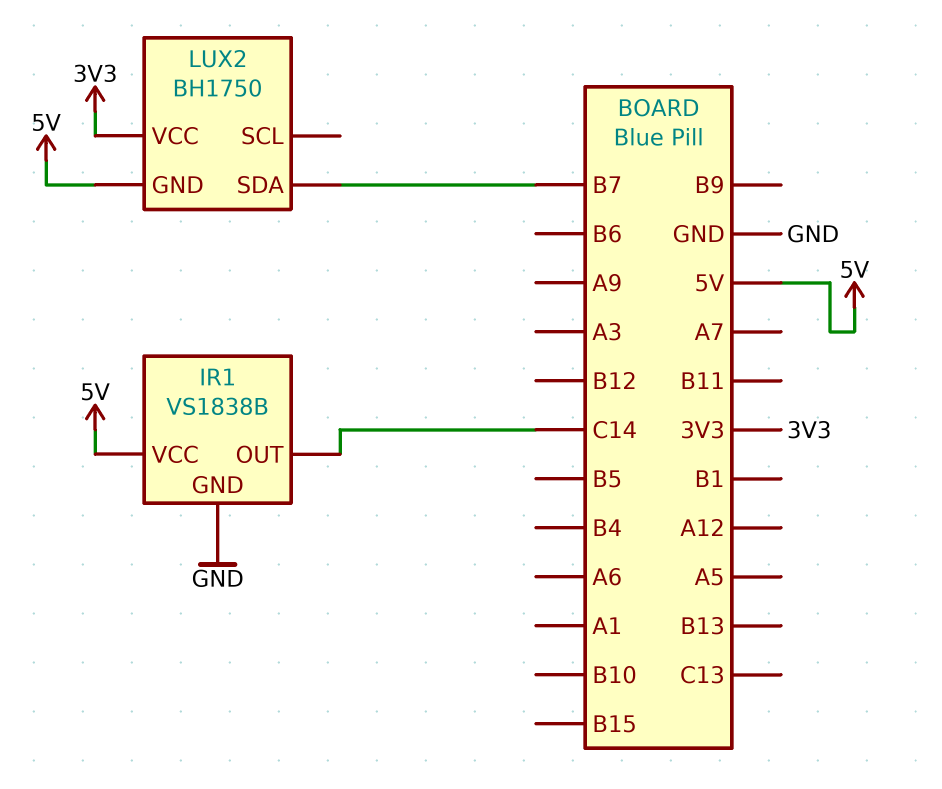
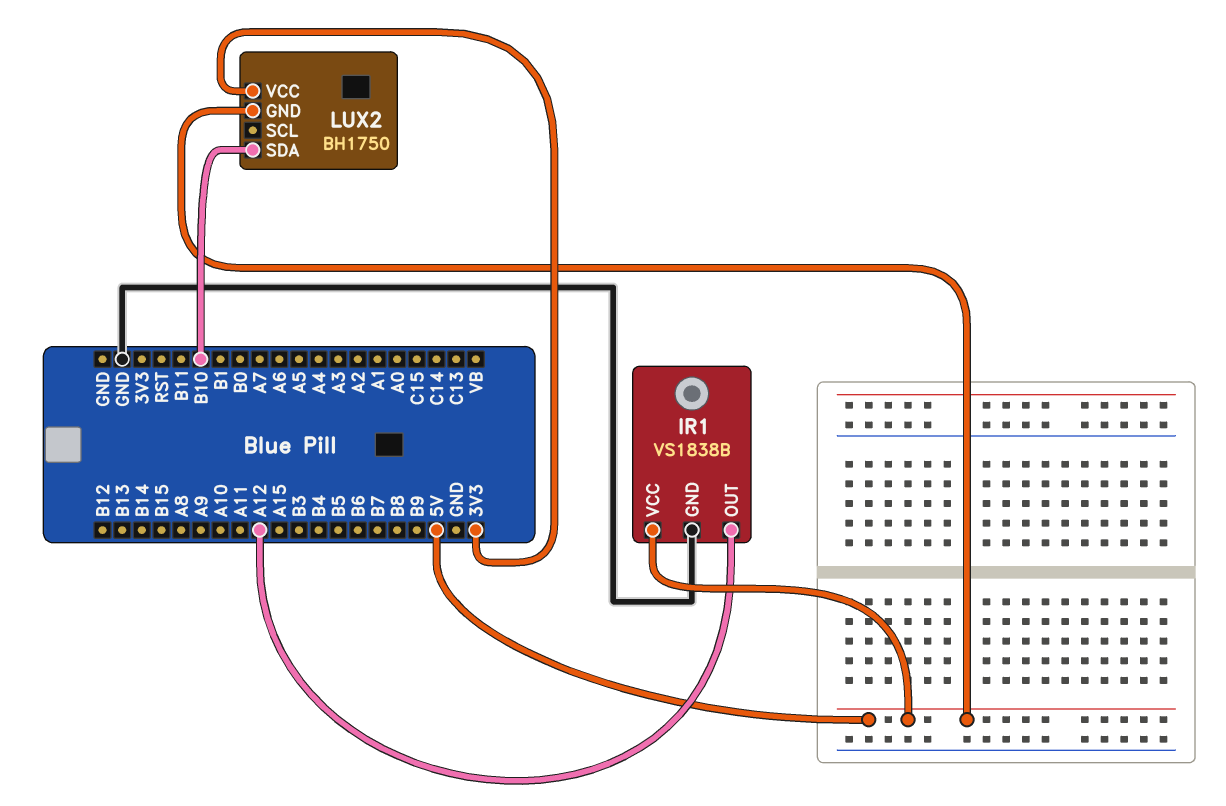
IR1 pin OUT: C14 -> A12
LUX2 pin SDA: B7 -> B10

